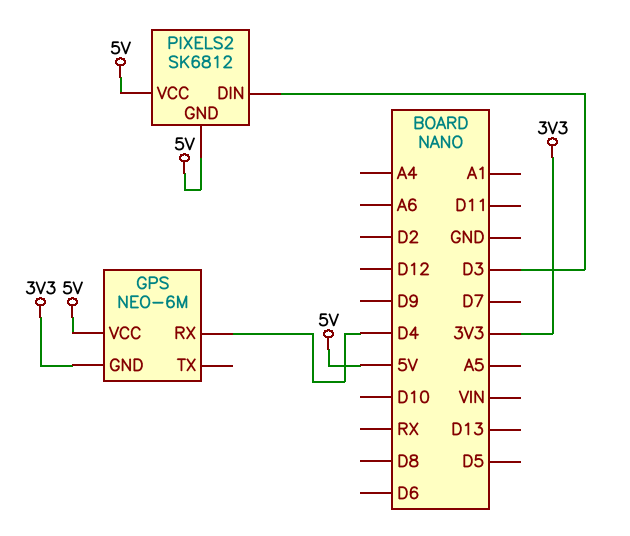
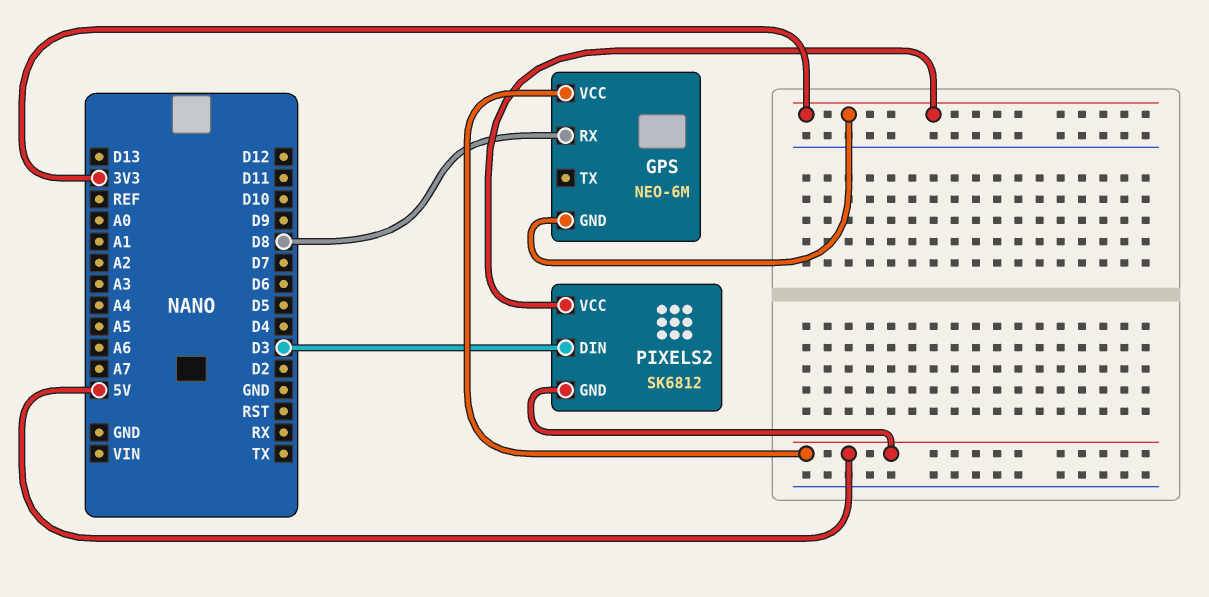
GPS pin RX: D4 -> D8
PIXELS2 pin VCC: 5V -> 3V3

